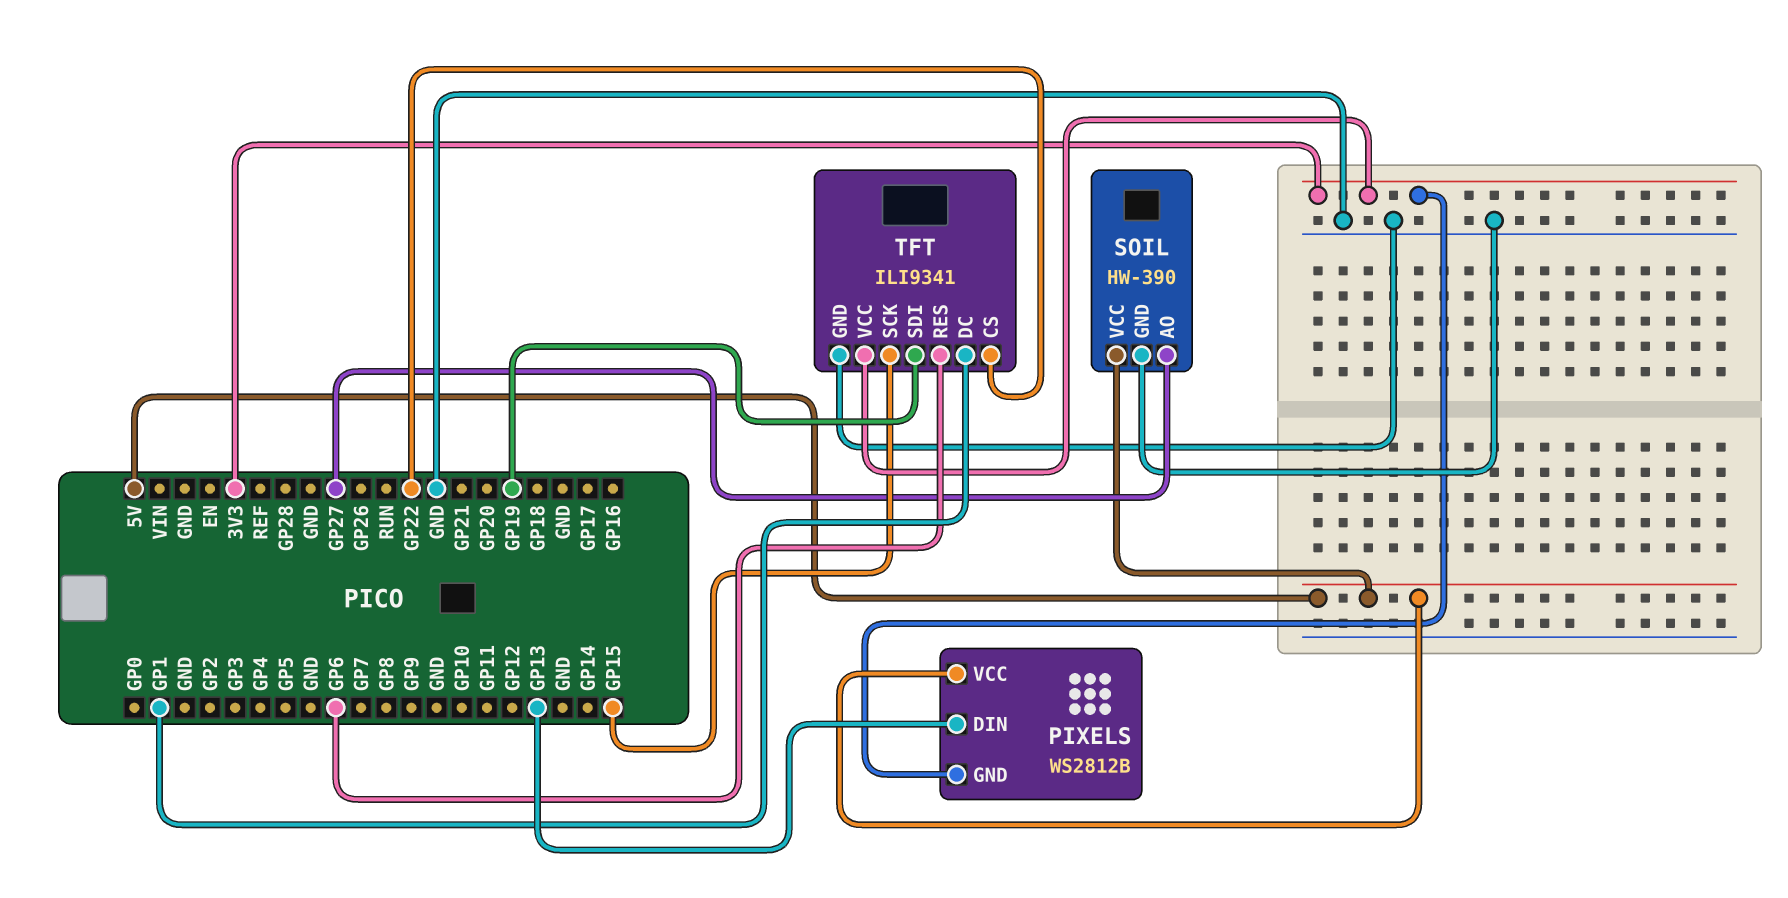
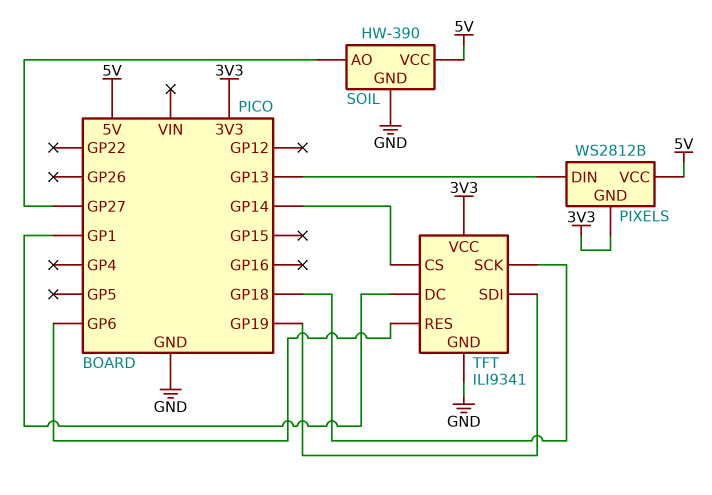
TFT pin CS: GP22 -> GP14
TFT pin SCK: GP15 -> GP18

